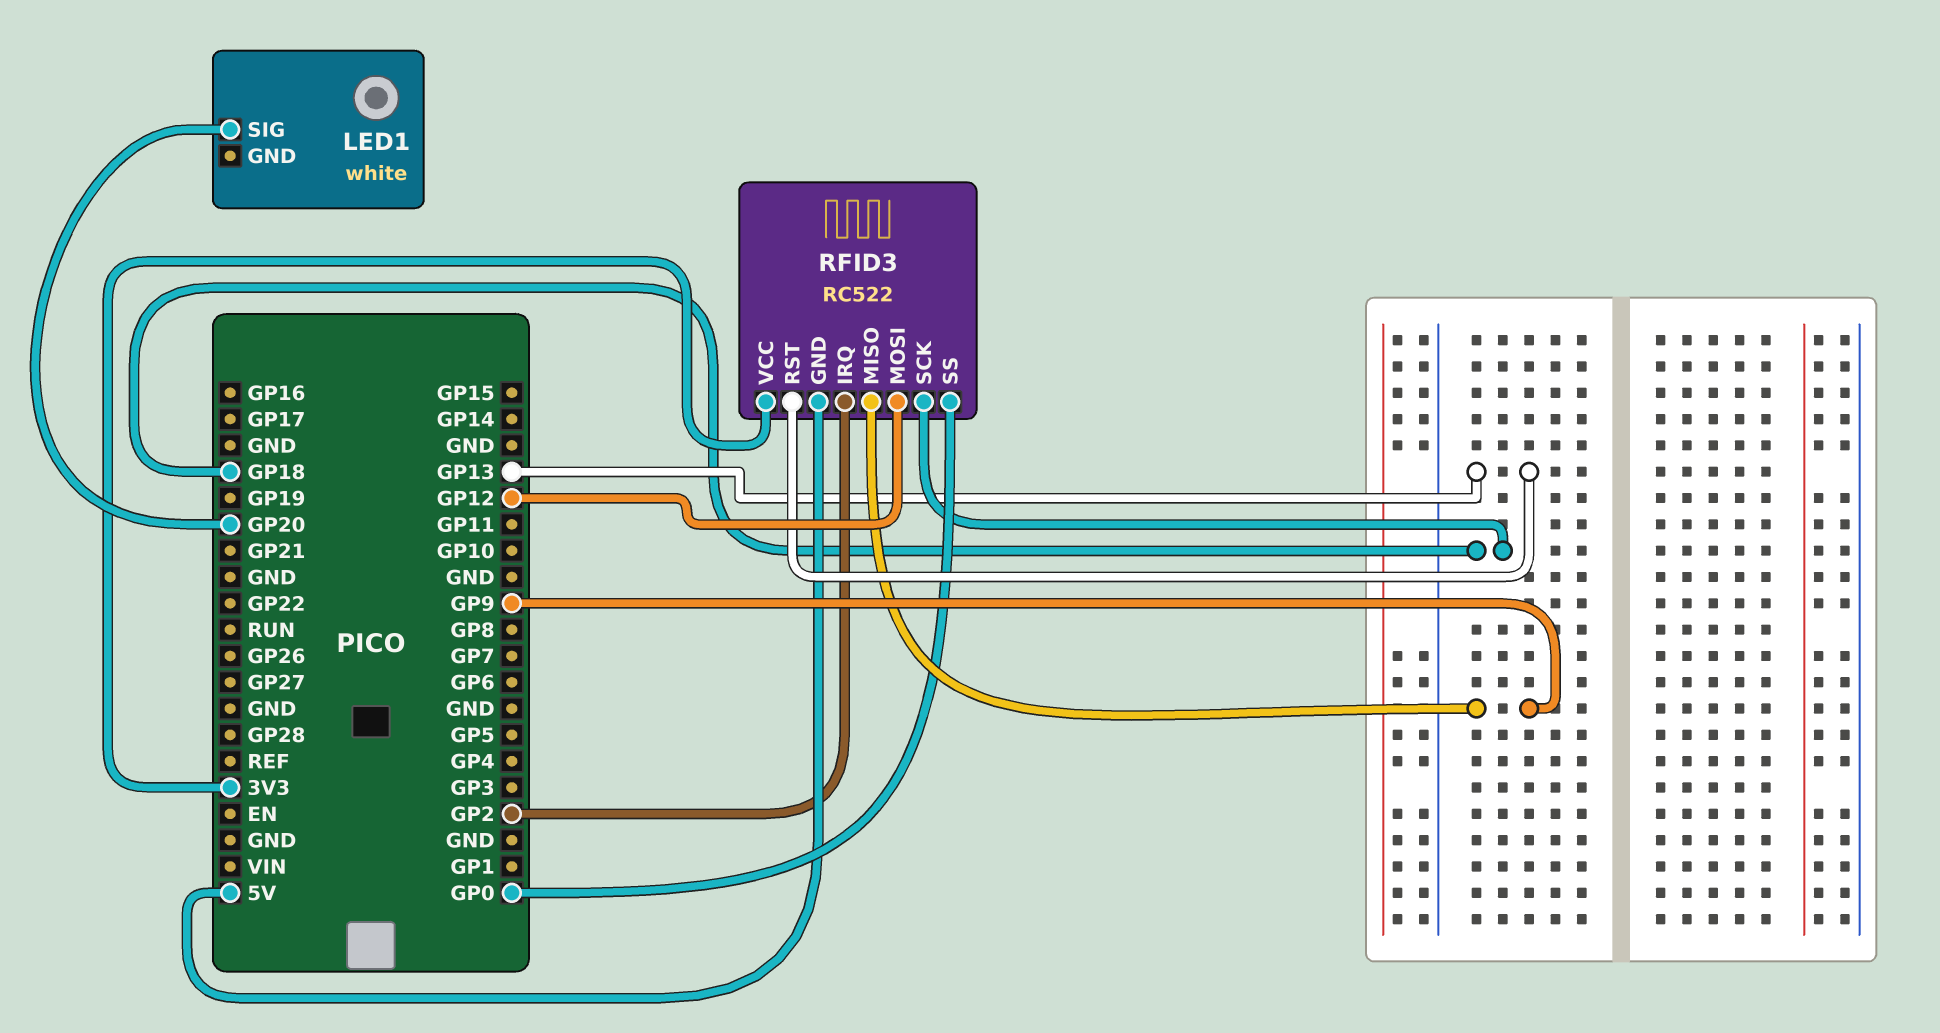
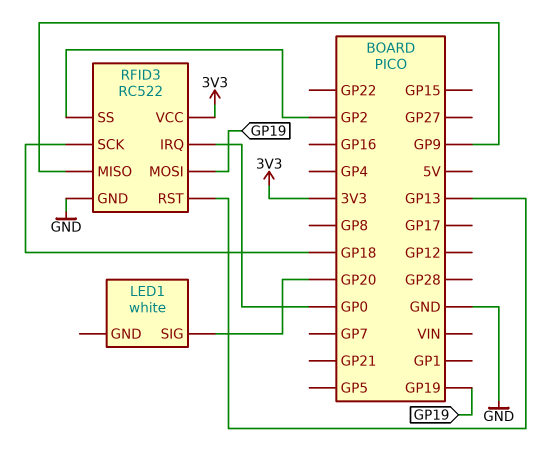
RFID3 pin GND: 5V -> GND
RFID3 pin IRQ: GP2 -> GP0
RFID3 pin MOSI: GP12 -> GP19
RFID3 pin SS: GP0 -> GP2

